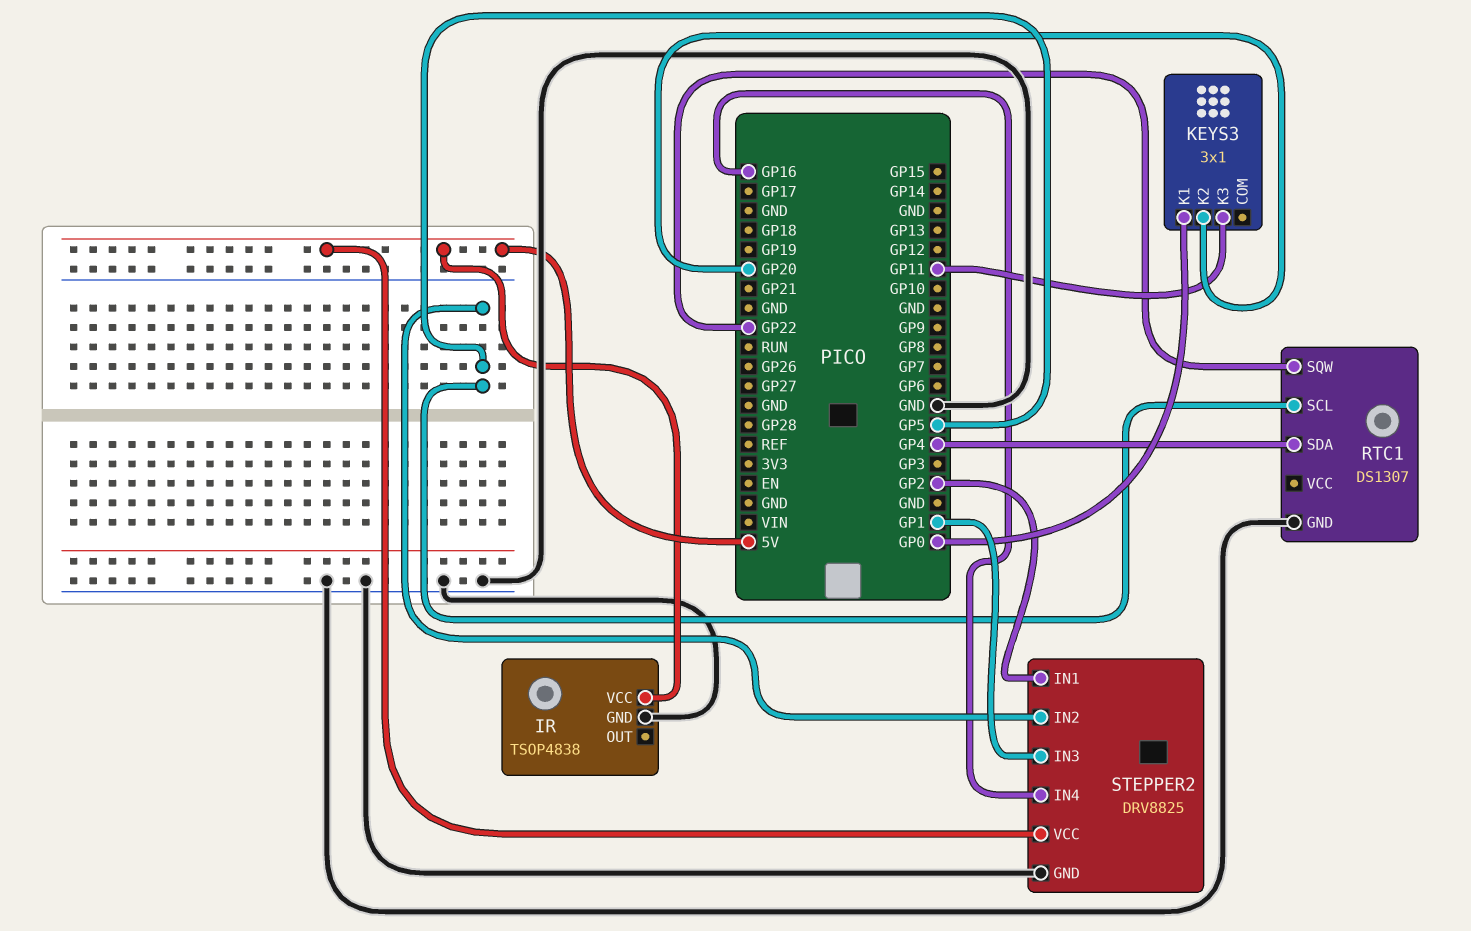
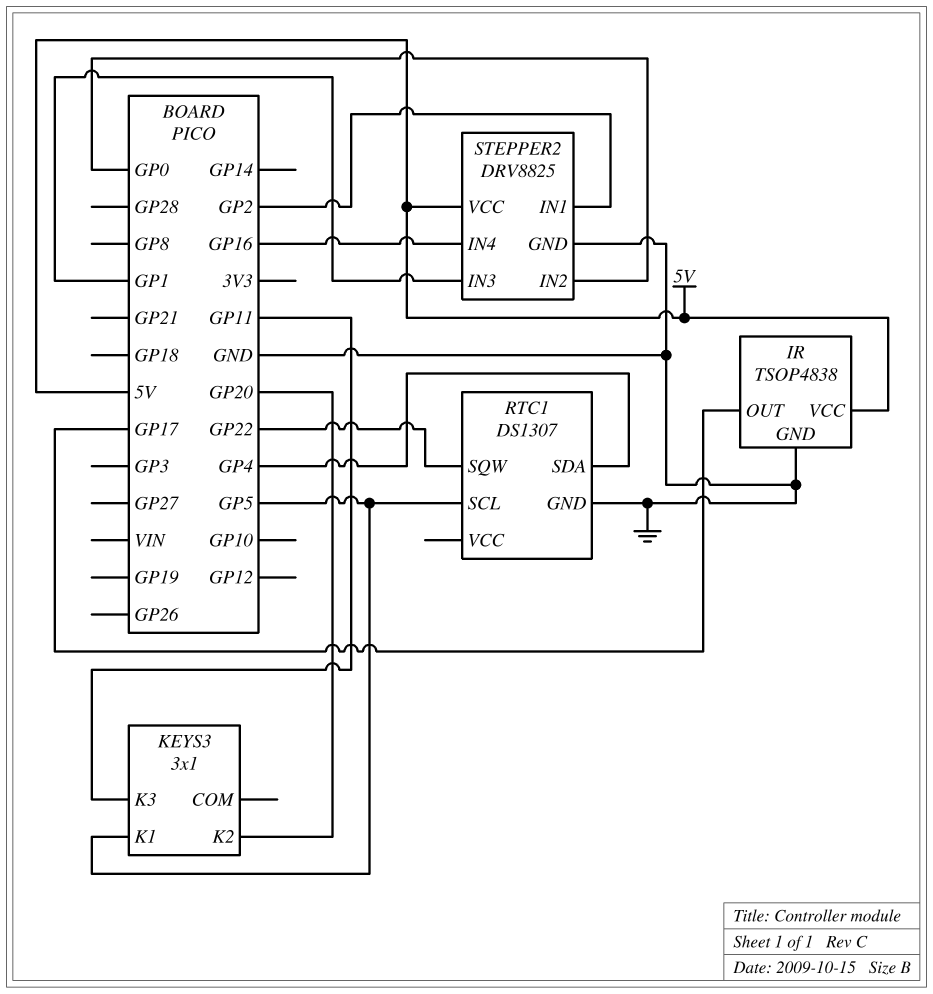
IR pin OUT: none -> GP17
KEYS3 pin K1: GP0 -> GP5
STEPPER2 pin IN2: GP5 -> GP0

